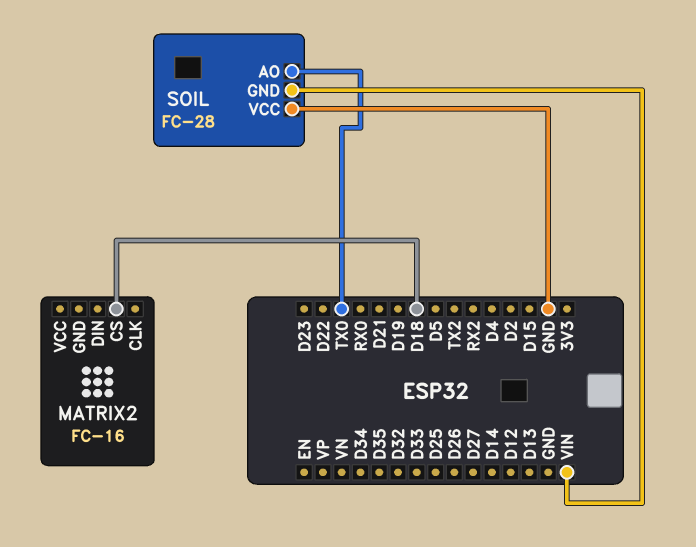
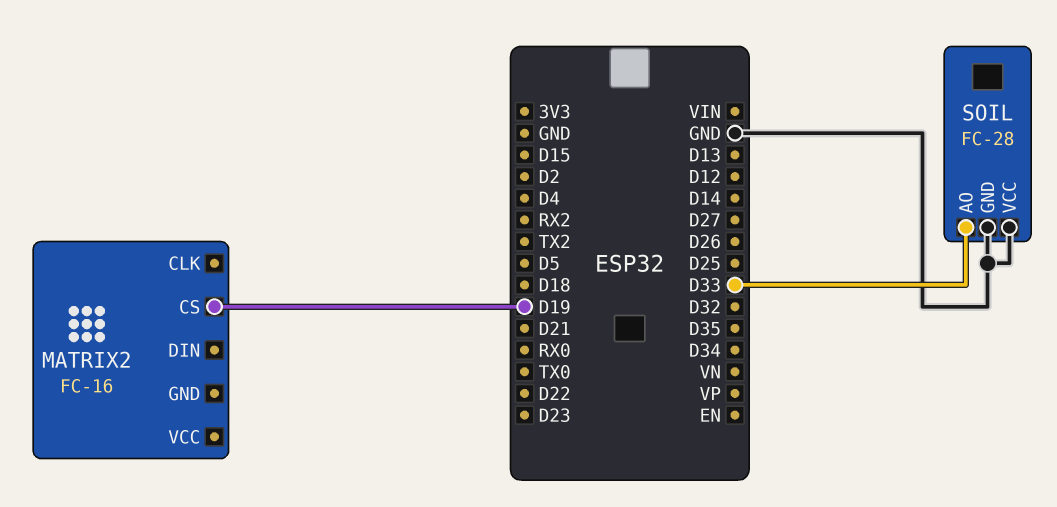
MATRIX2 pin CS: D18 -> D19
SOIL pin AO: TX0 -> D33
SOIL pin GND: VIN -> GND

